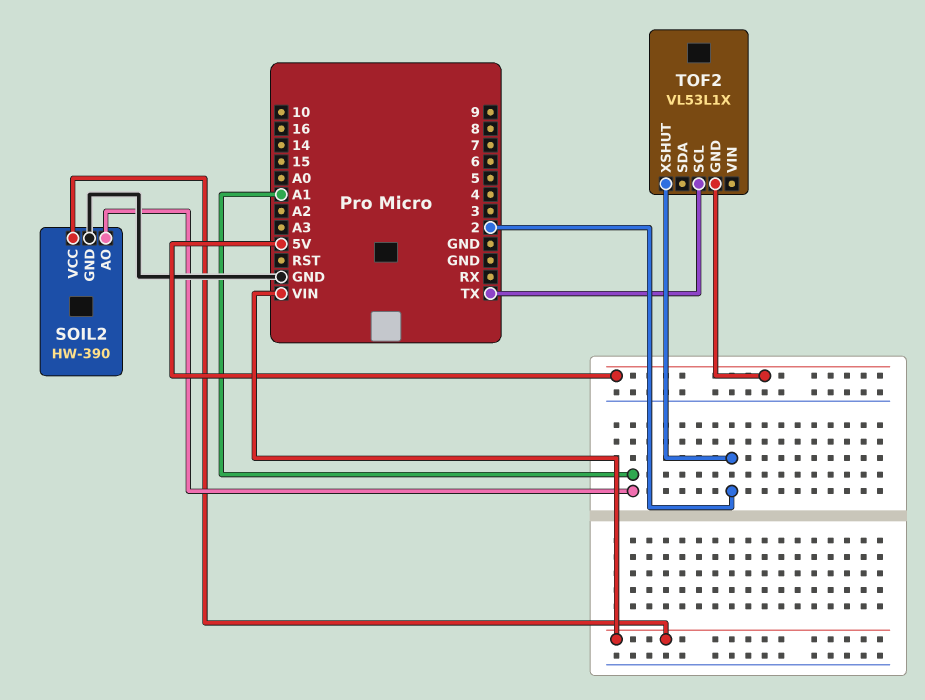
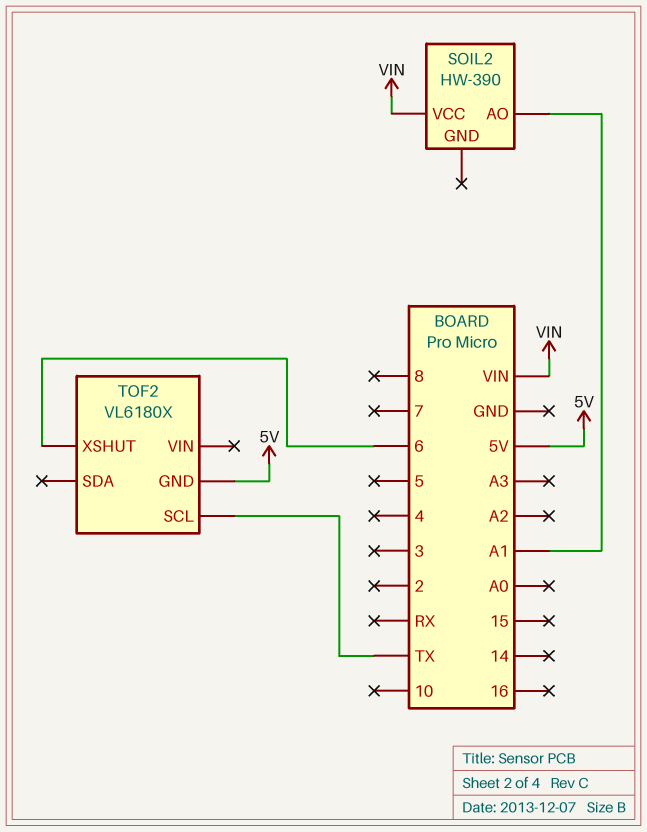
SOIL2 pin GND: GND -> none
TOF2: VL53L1X -> VL6180X
TOF2 pin XSHUT: 2 -> 6

